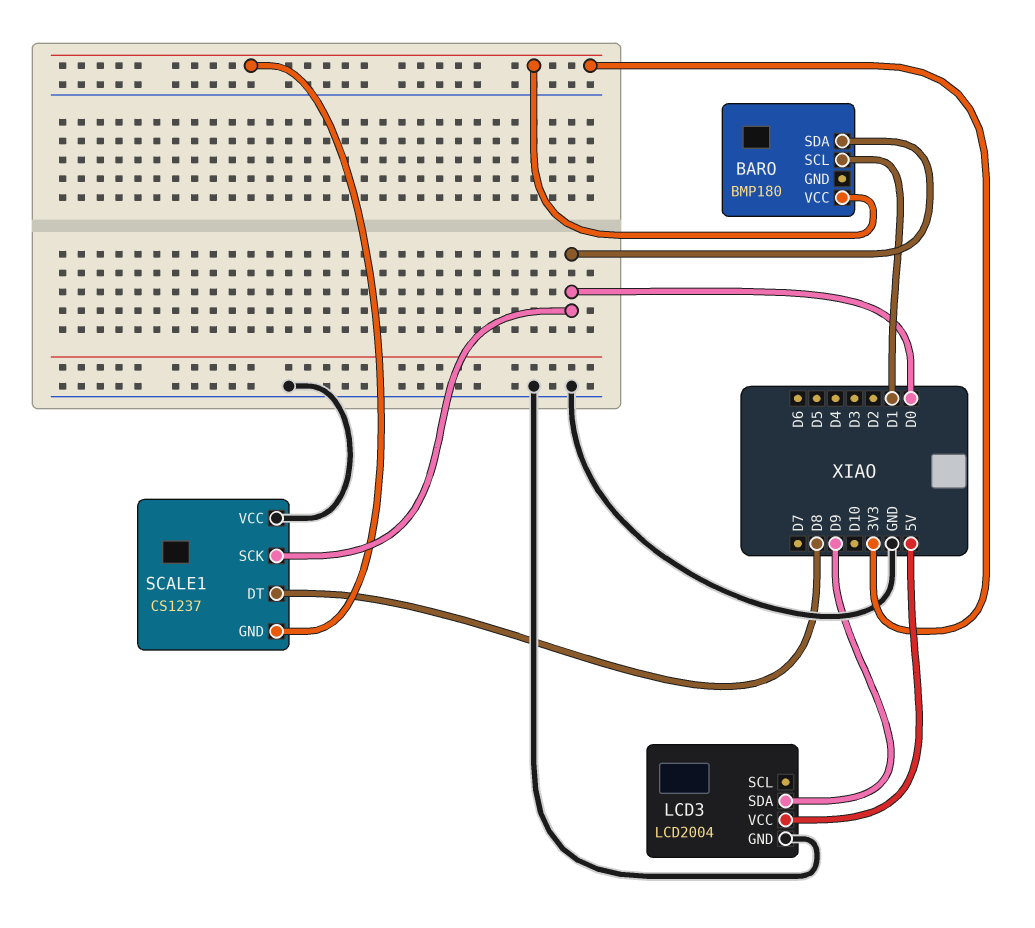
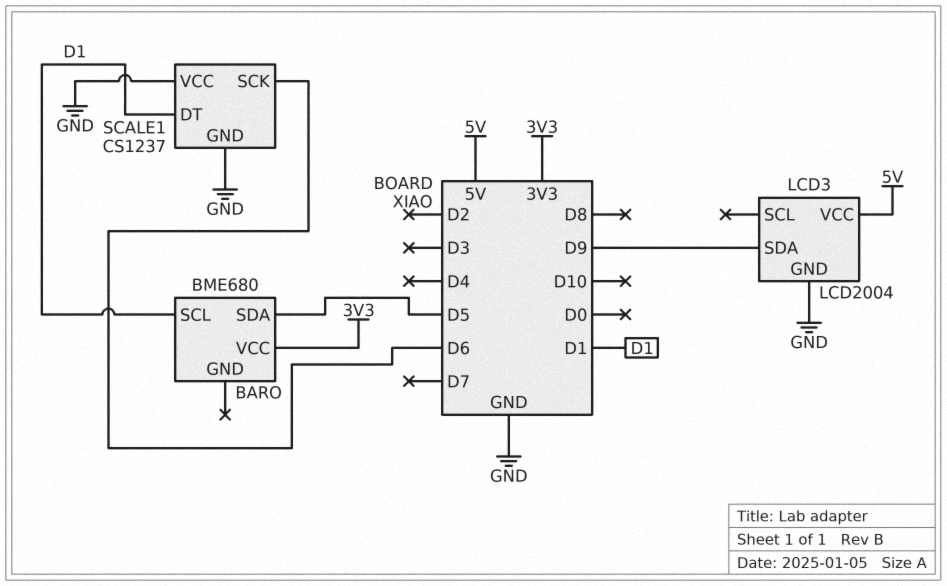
BARO: BMP180 -> BME680
BARO pin SDA: D0 -> D5
SCALE1 pin DT: D8 -> D1
SCALE1 pin GND: 3V3 -> GND
SCALE1 pin SCK: D0 -> D6

